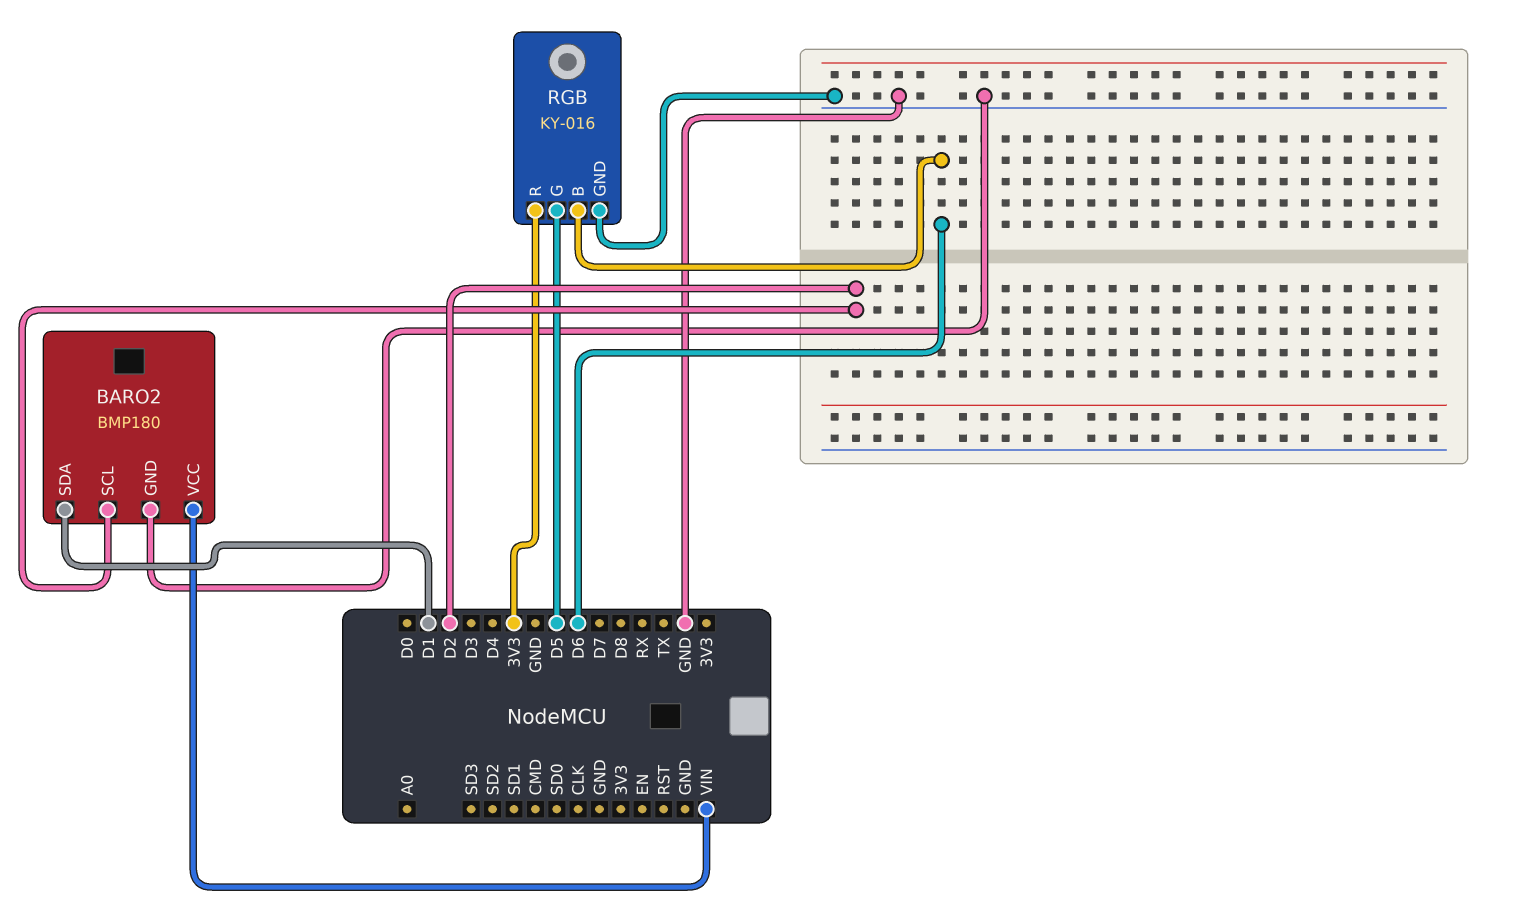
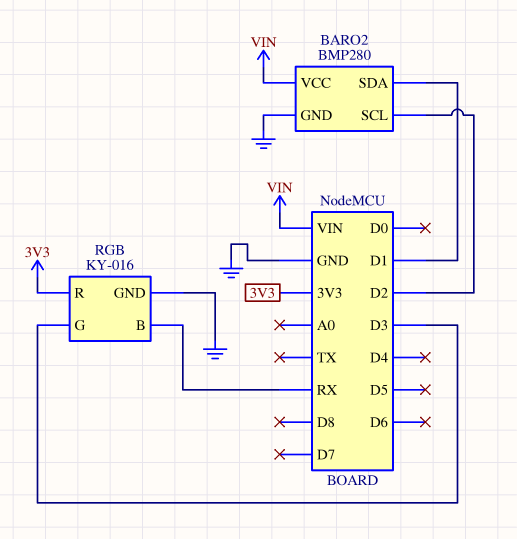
BARO2: BMP180 -> BMP280
RGB pin B: D6 -> RX
RGB pin G: D5 -> D3

